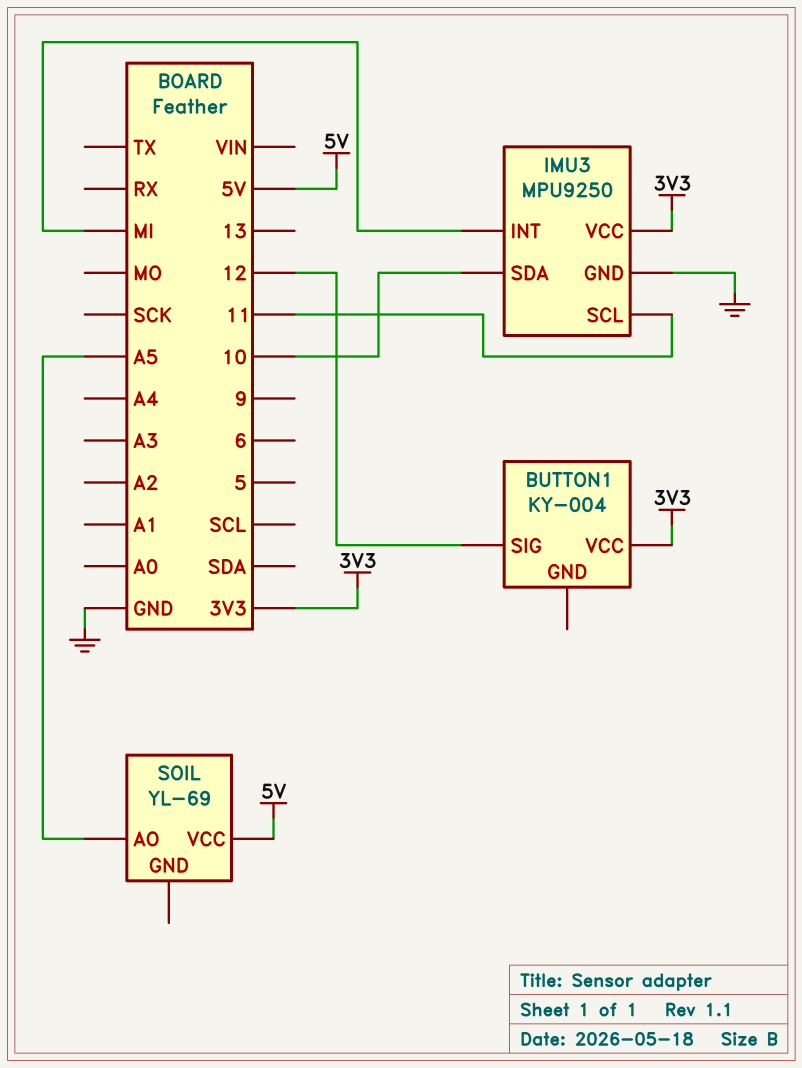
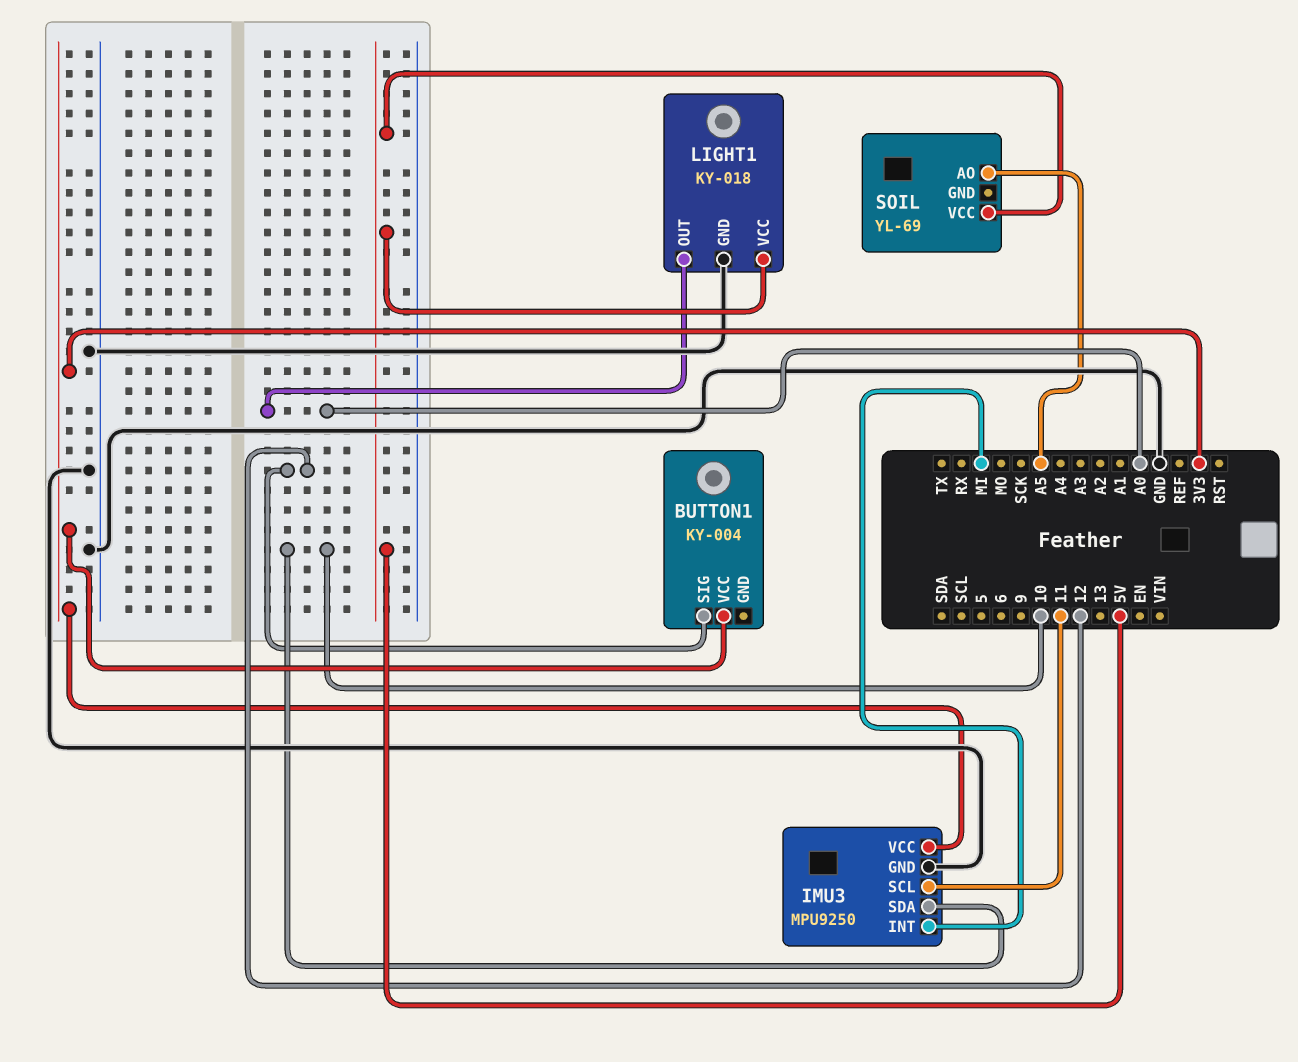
LIGHT1: none -> KY-018
LIGHT1 pin GND: none -> GND
LIGHT1 pin OUT: none -> A0
LIGHT1 pin VCC: none -> 5V

